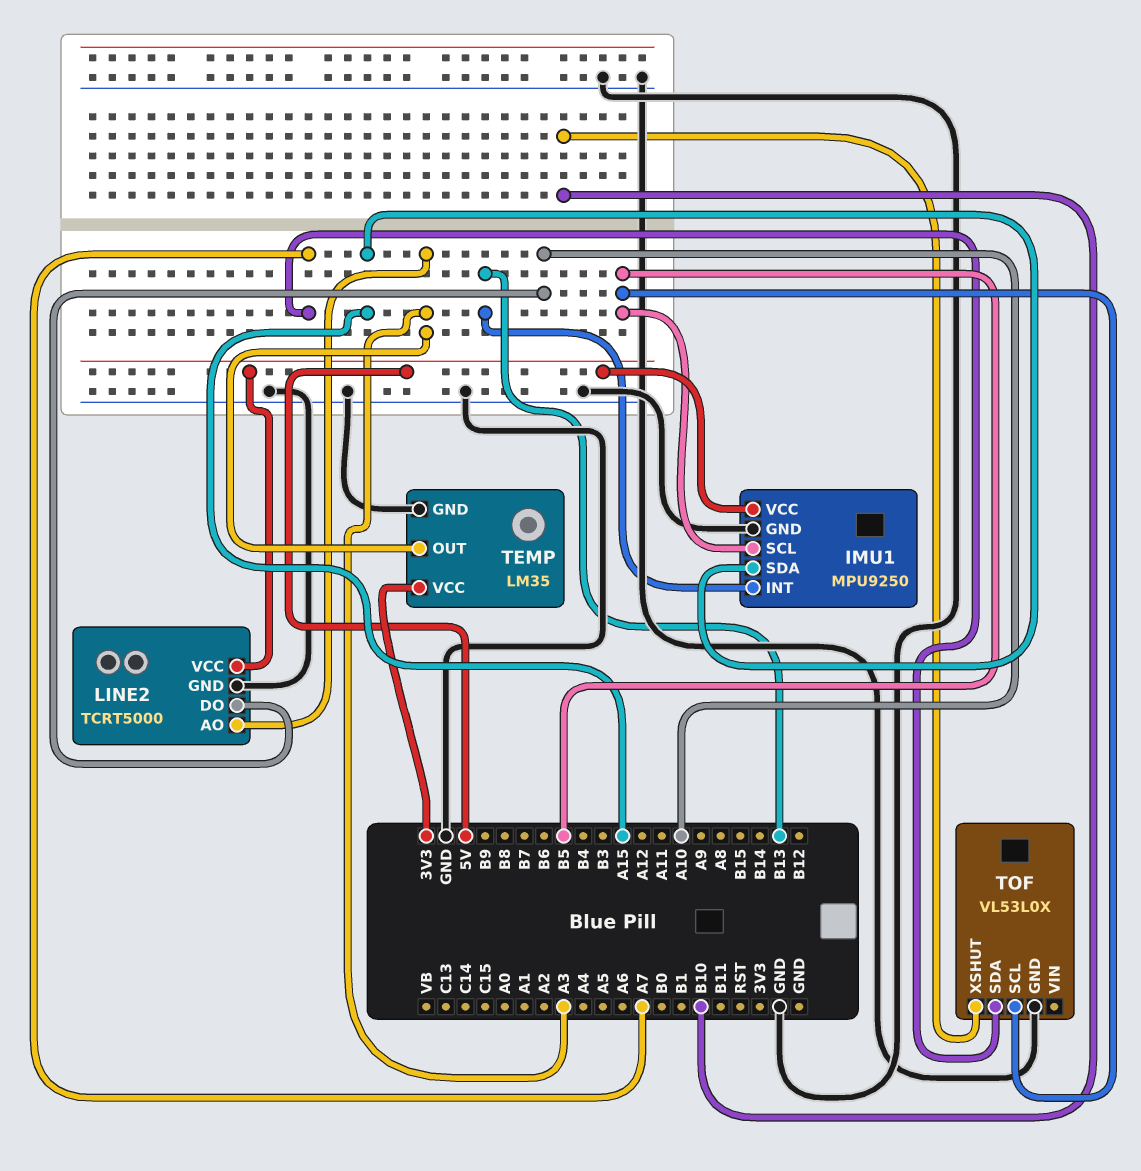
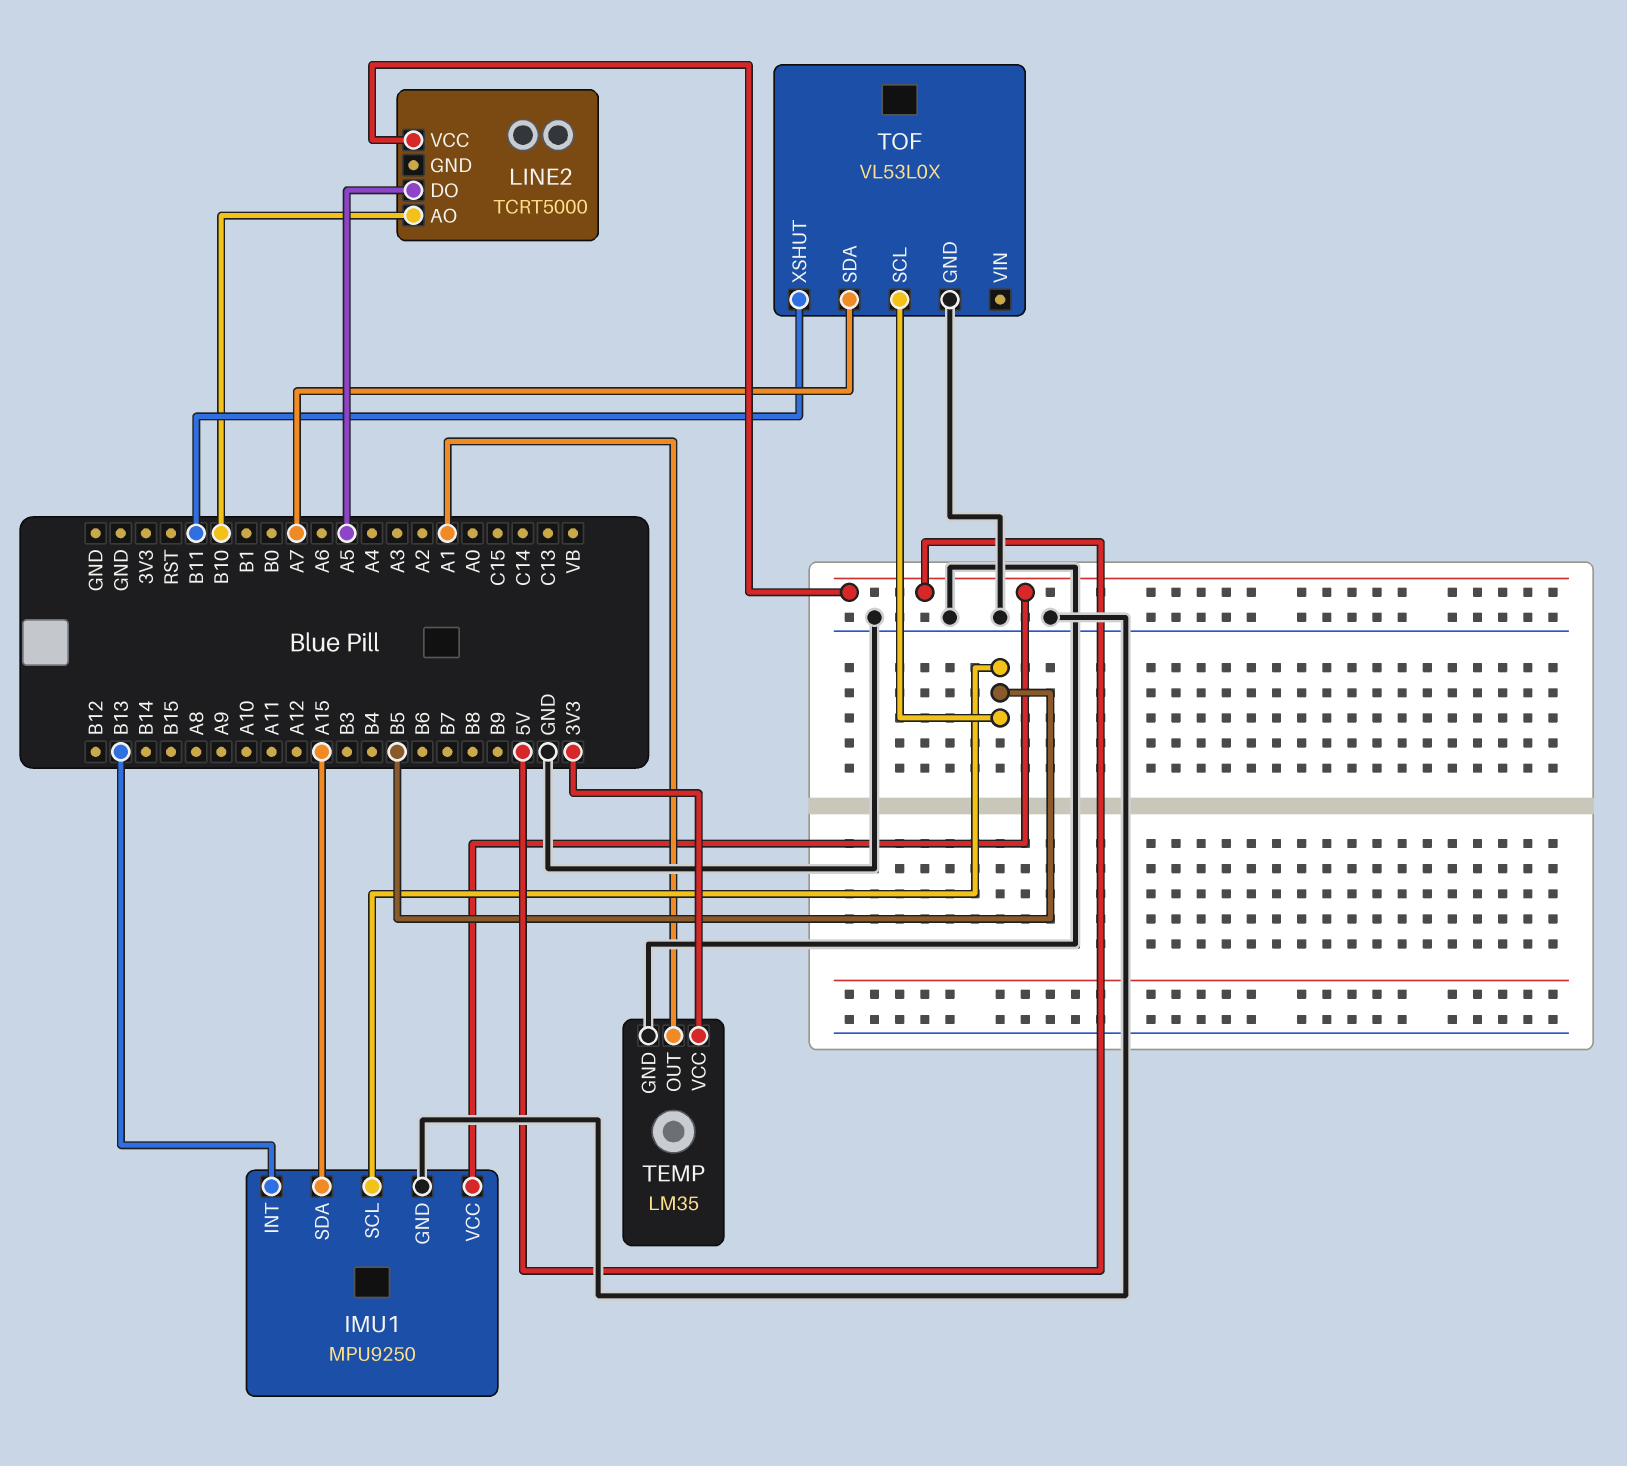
LINE2 pin AO: A3 -> B10
LINE2 pin DO: A10 -> A5
LINE2 pin GND: GND -> none
TEMP pin OUT: A3 -> A1
TOF pin XSHUT: B10 -> B11

